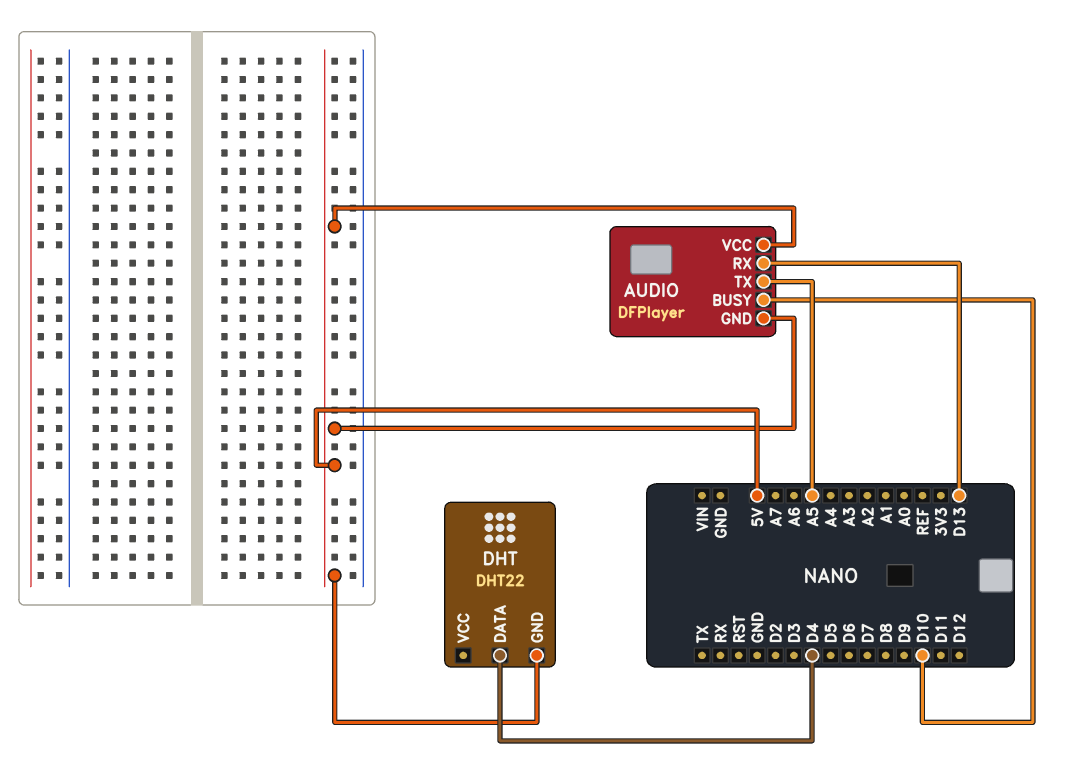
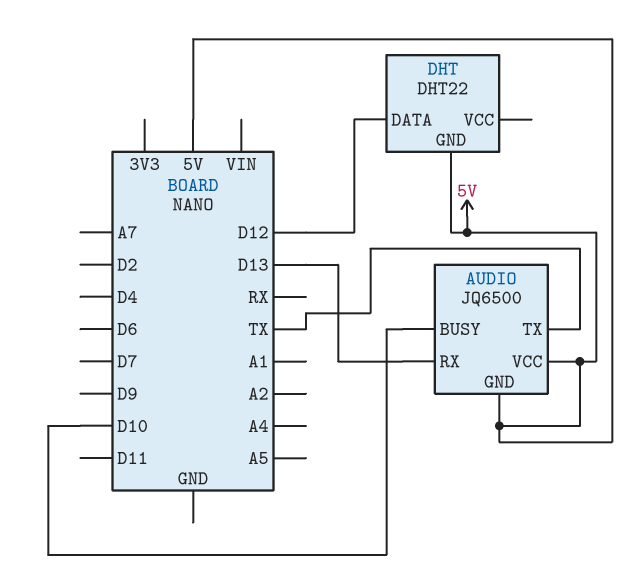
AUDIO: DFPlayer -> JQ6500
AUDIO pin TX: A5 -> TX
DHT pin DATA: D4 -> D12

